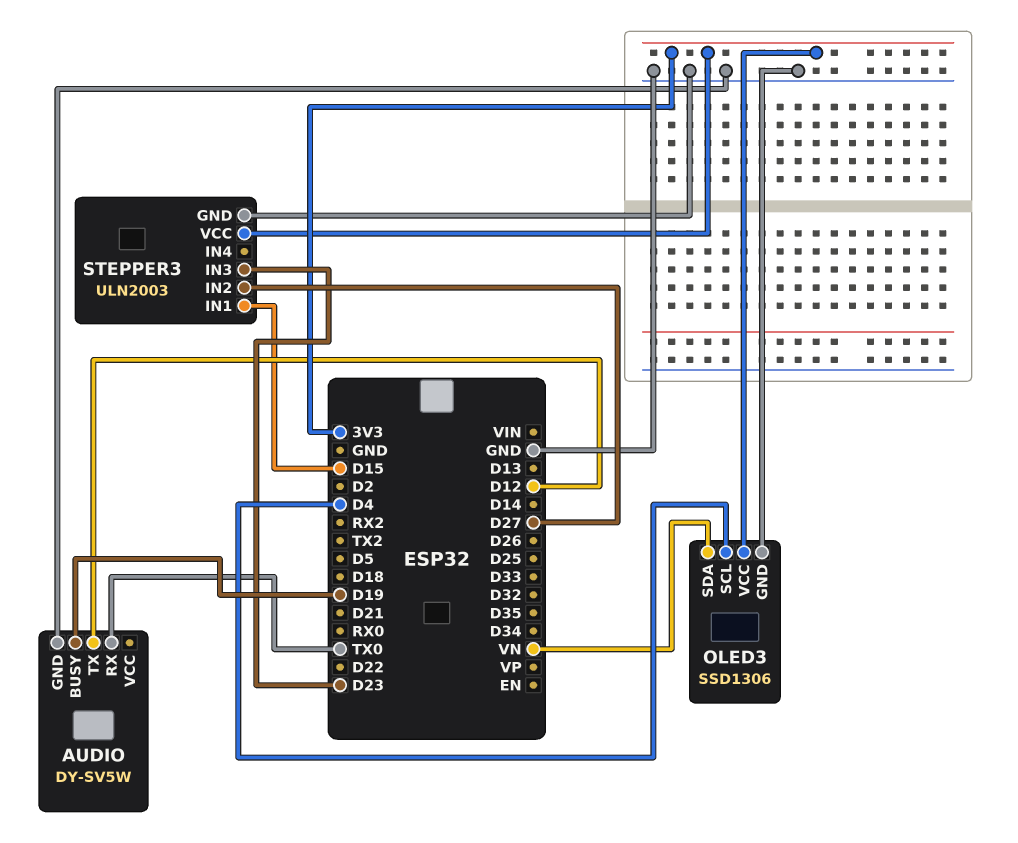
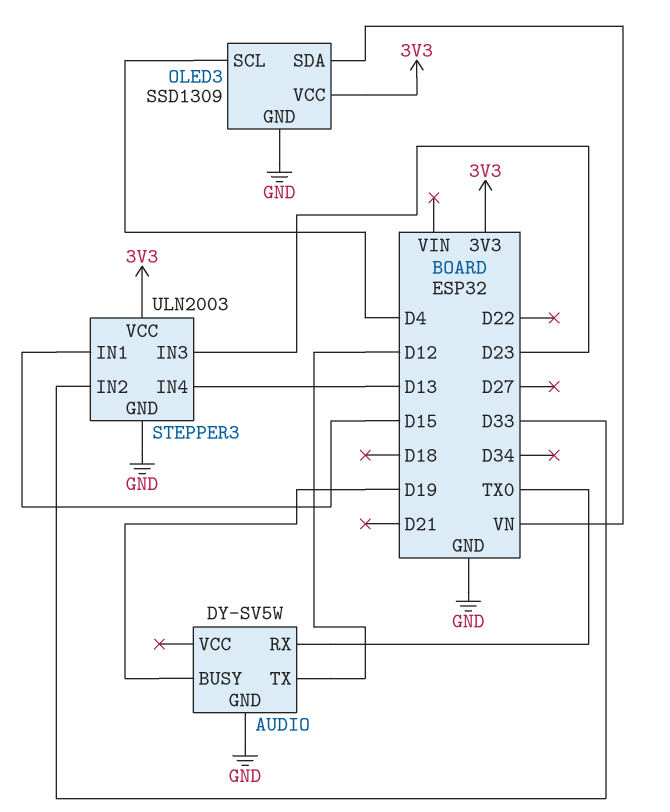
OLED3: SSD1306 -> SSD1309
STEPPER3 pin IN2: D27 -> D33
STEPPER3 pin IN4: none -> D13

